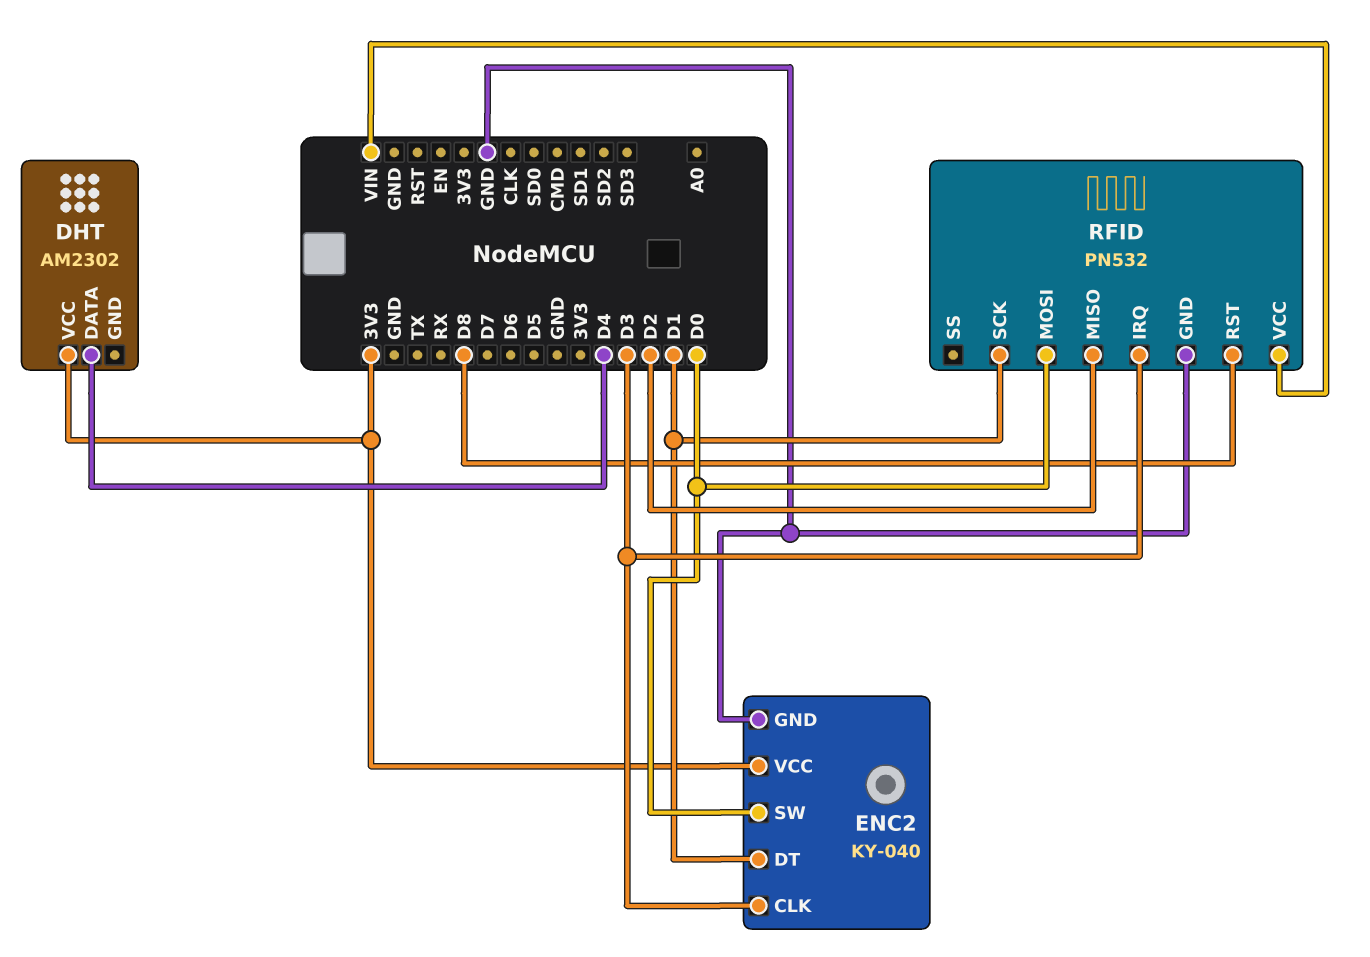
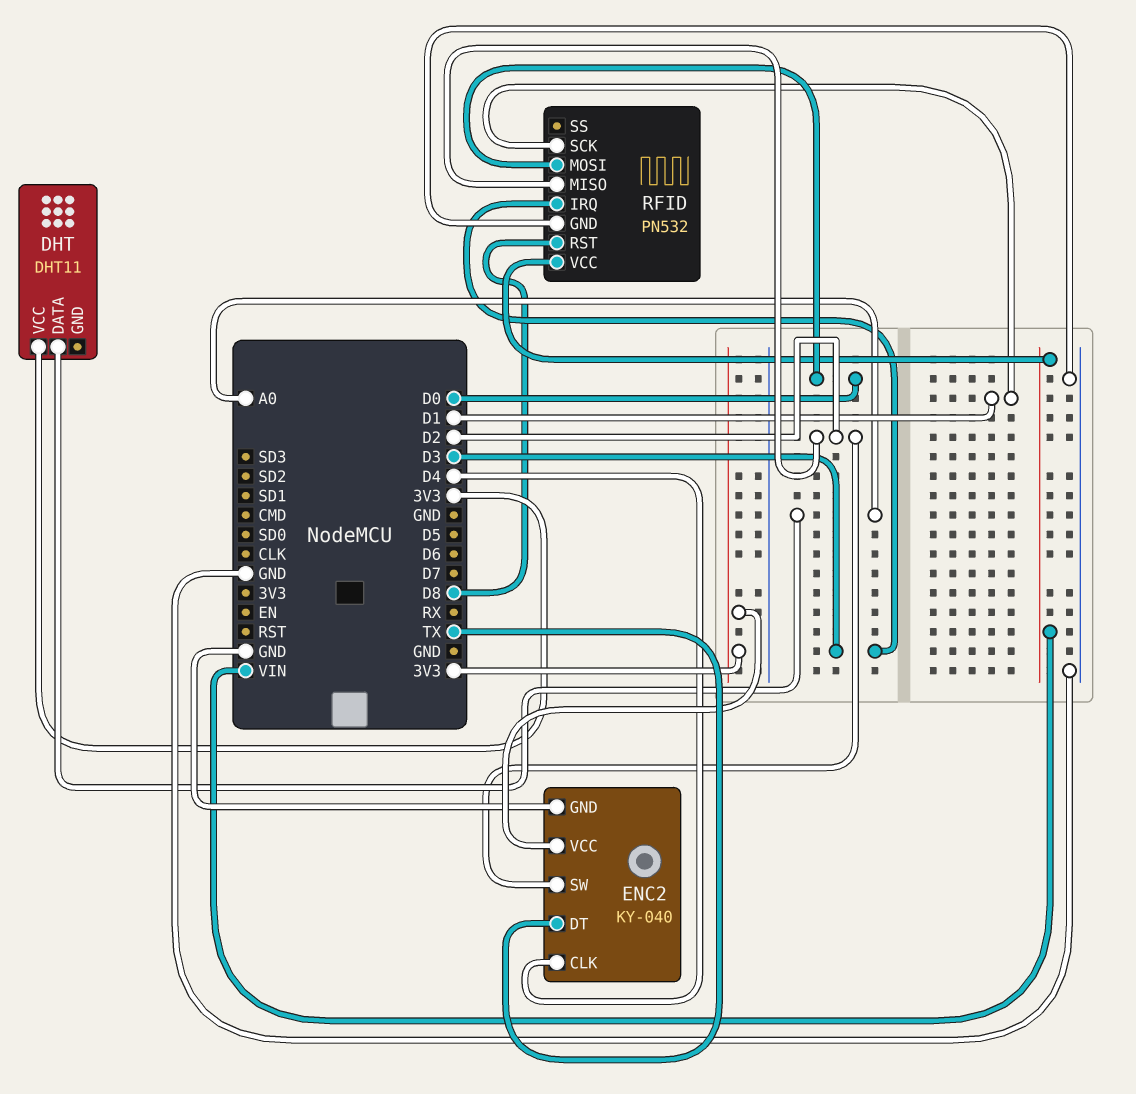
DHT: AM2302 -> DHT11
DHT pin DATA: D4 -> A0
ENC2 pin CLK: D3 -> D4
ENC2 pin DT: D1 -> TX
ENC2 pin SW: D0 -> D2

